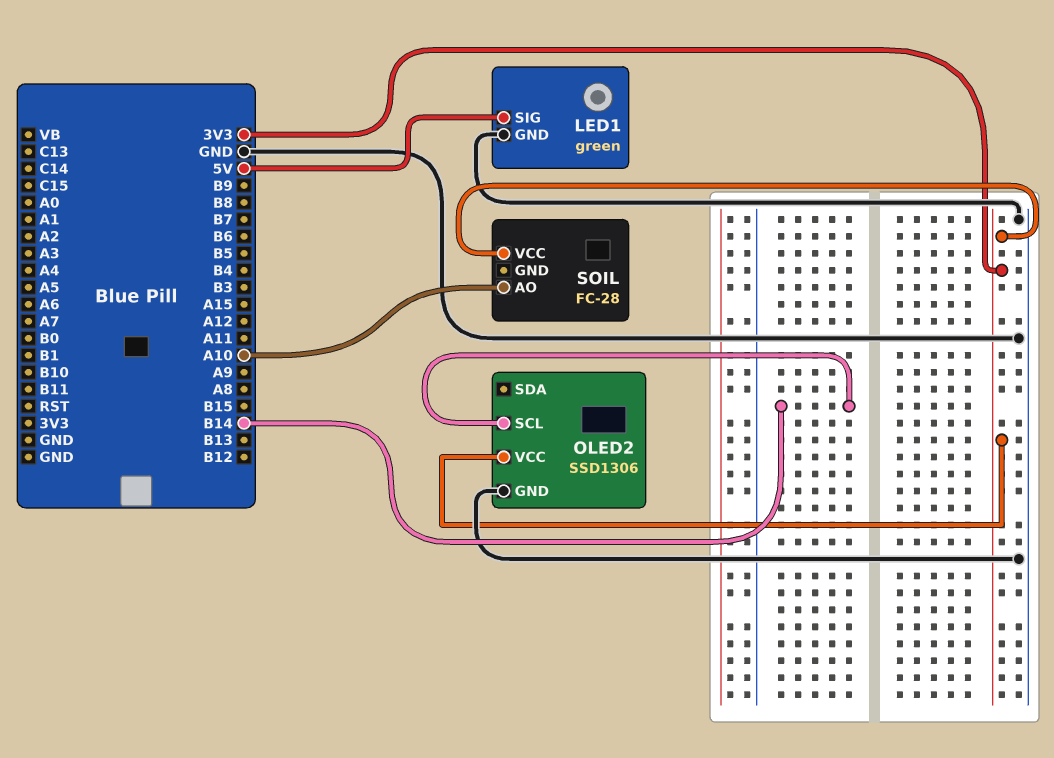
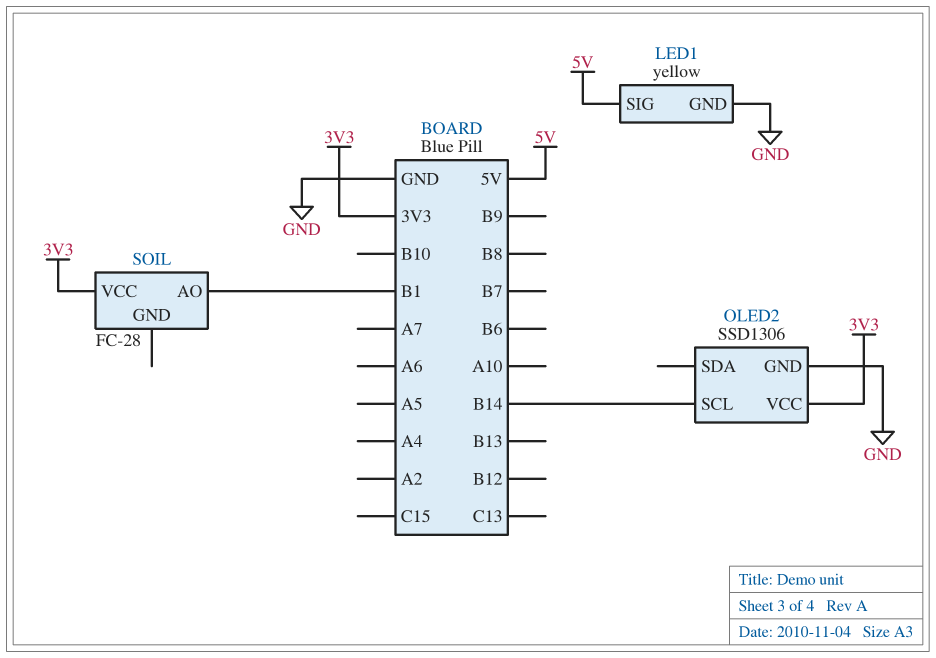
LED1: green -> yellow
SOIL pin AO: A10 -> B1

